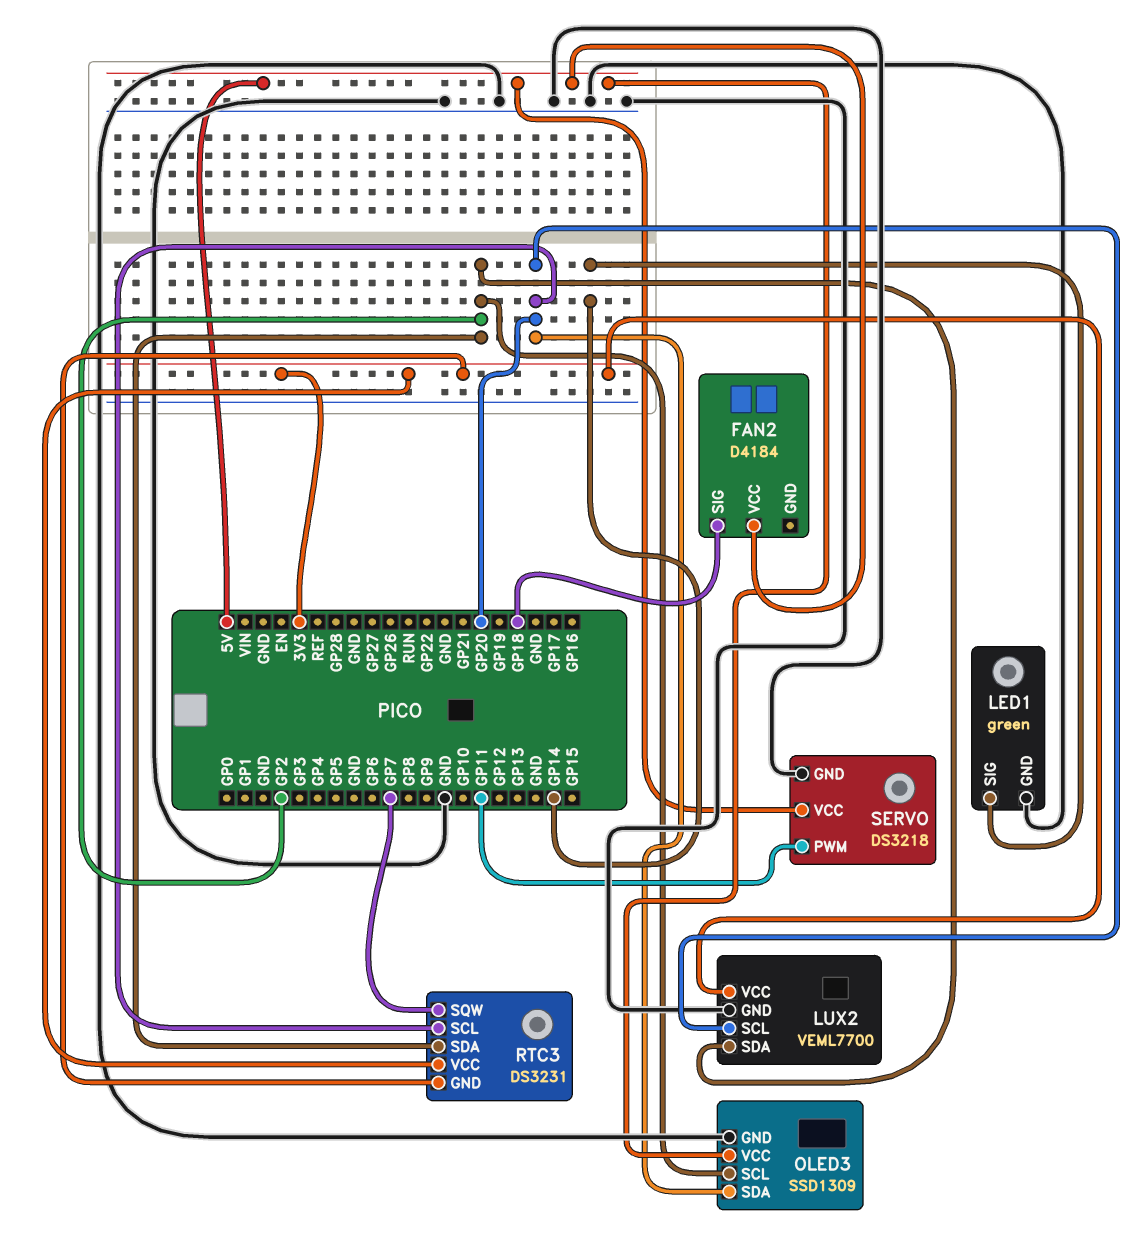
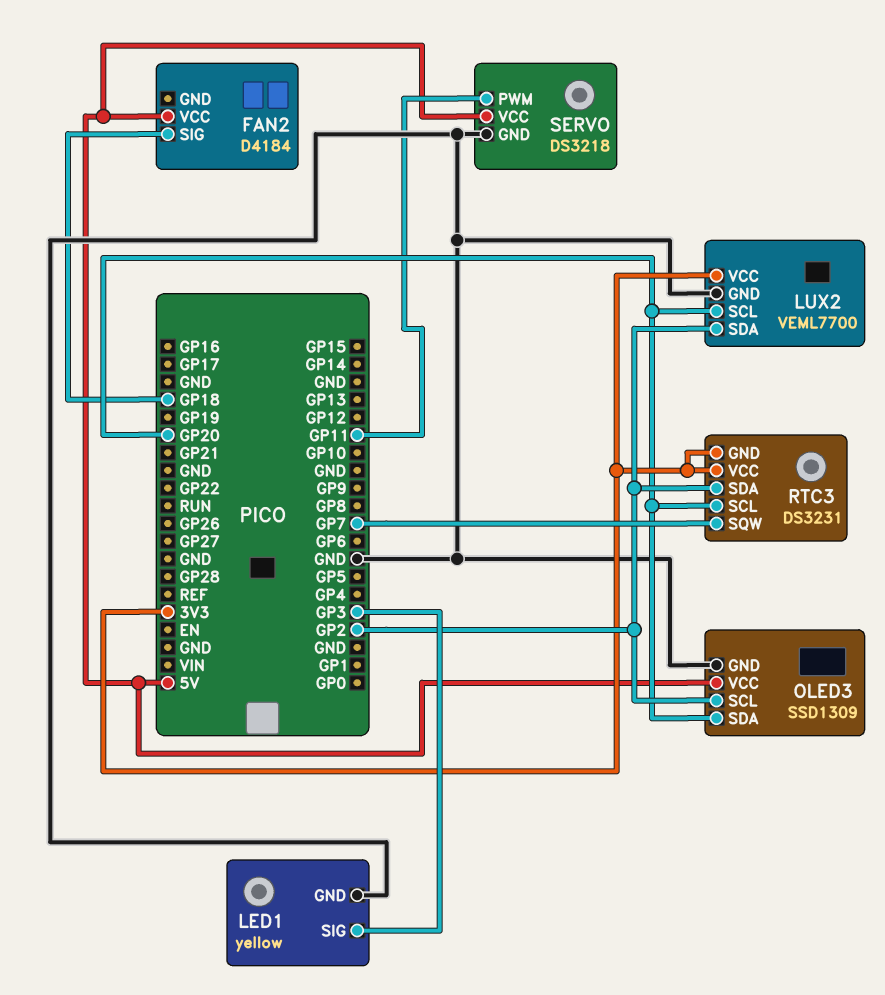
LED1: green -> yellow
LED1 pin SIG: GP14 -> GP3

